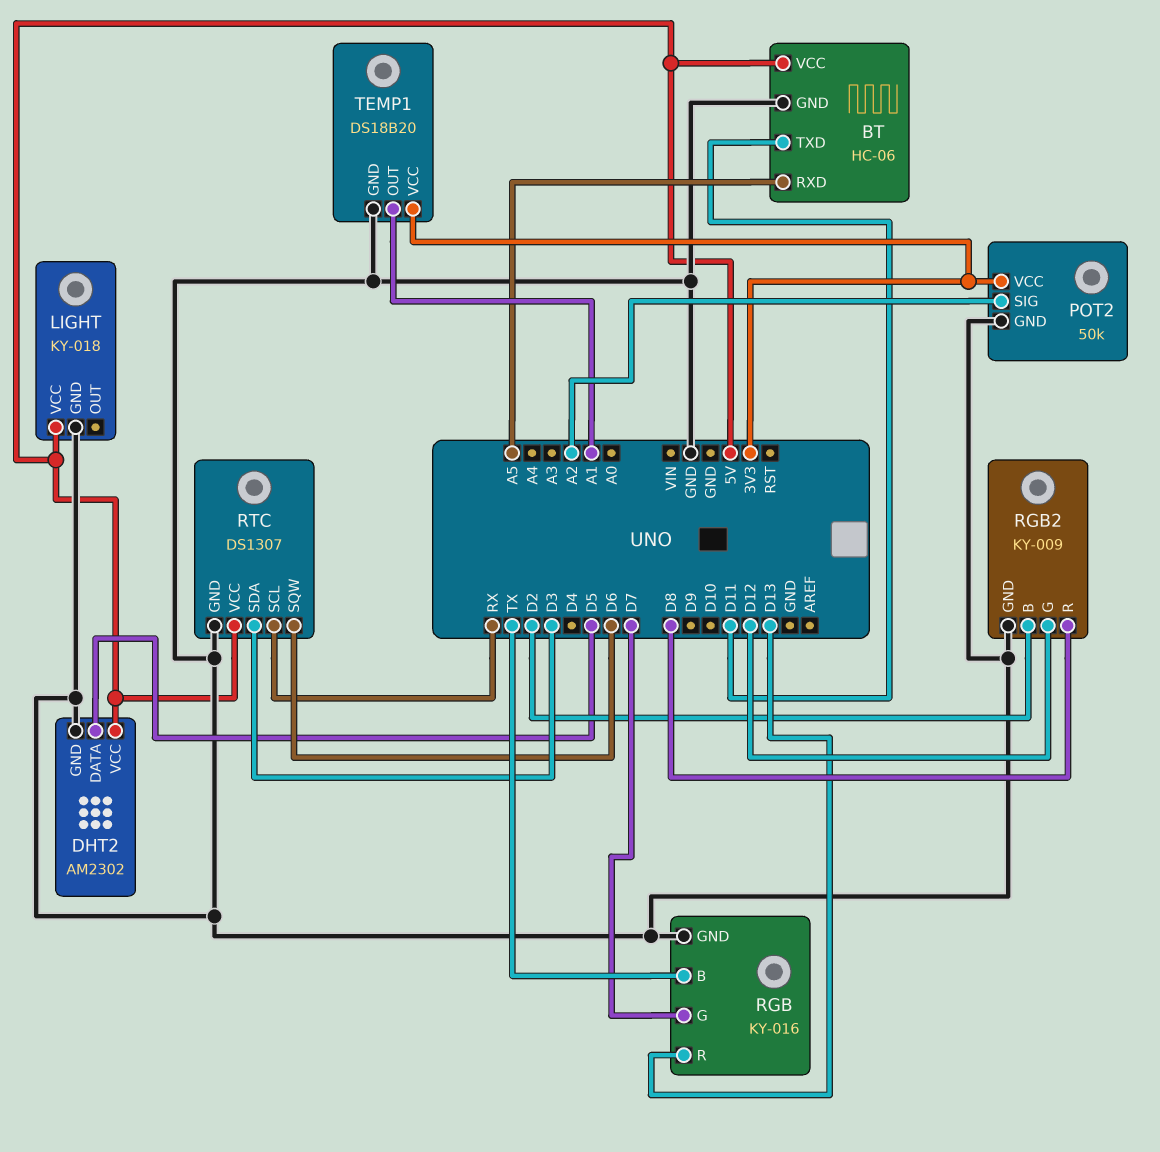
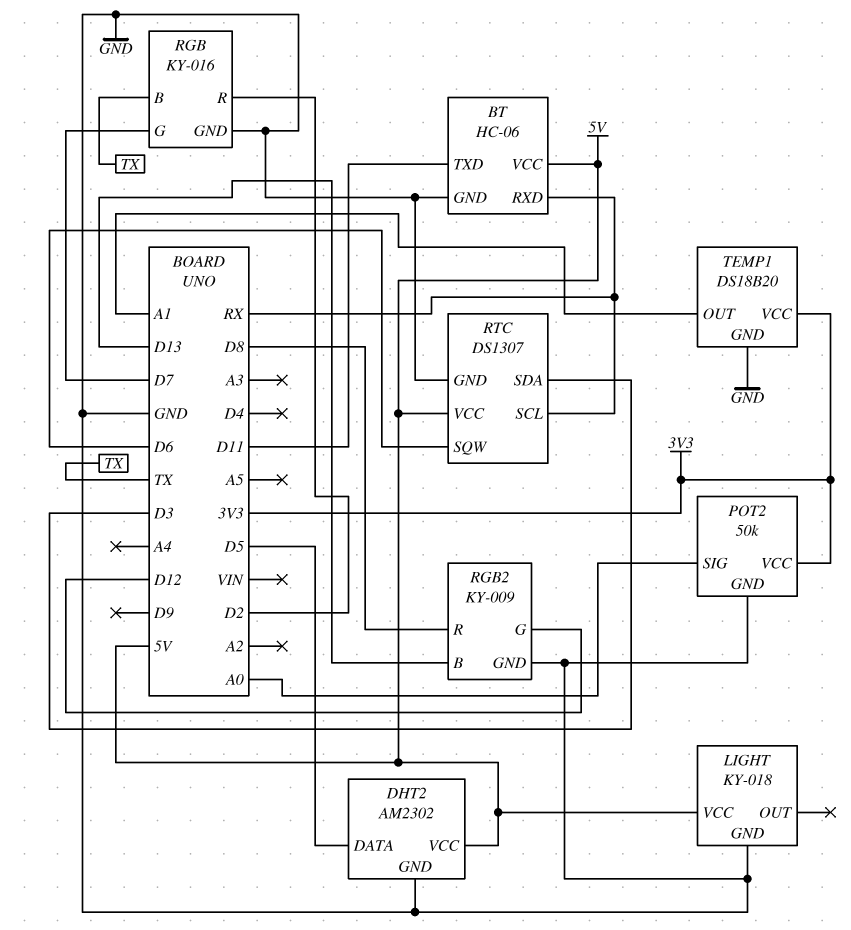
BT pin RXD: A5 -> RX
POT2 pin SIG: A2 -> A0
RGB pin R: D13 -> D2
RGB2 pin B: D2 -> D13

